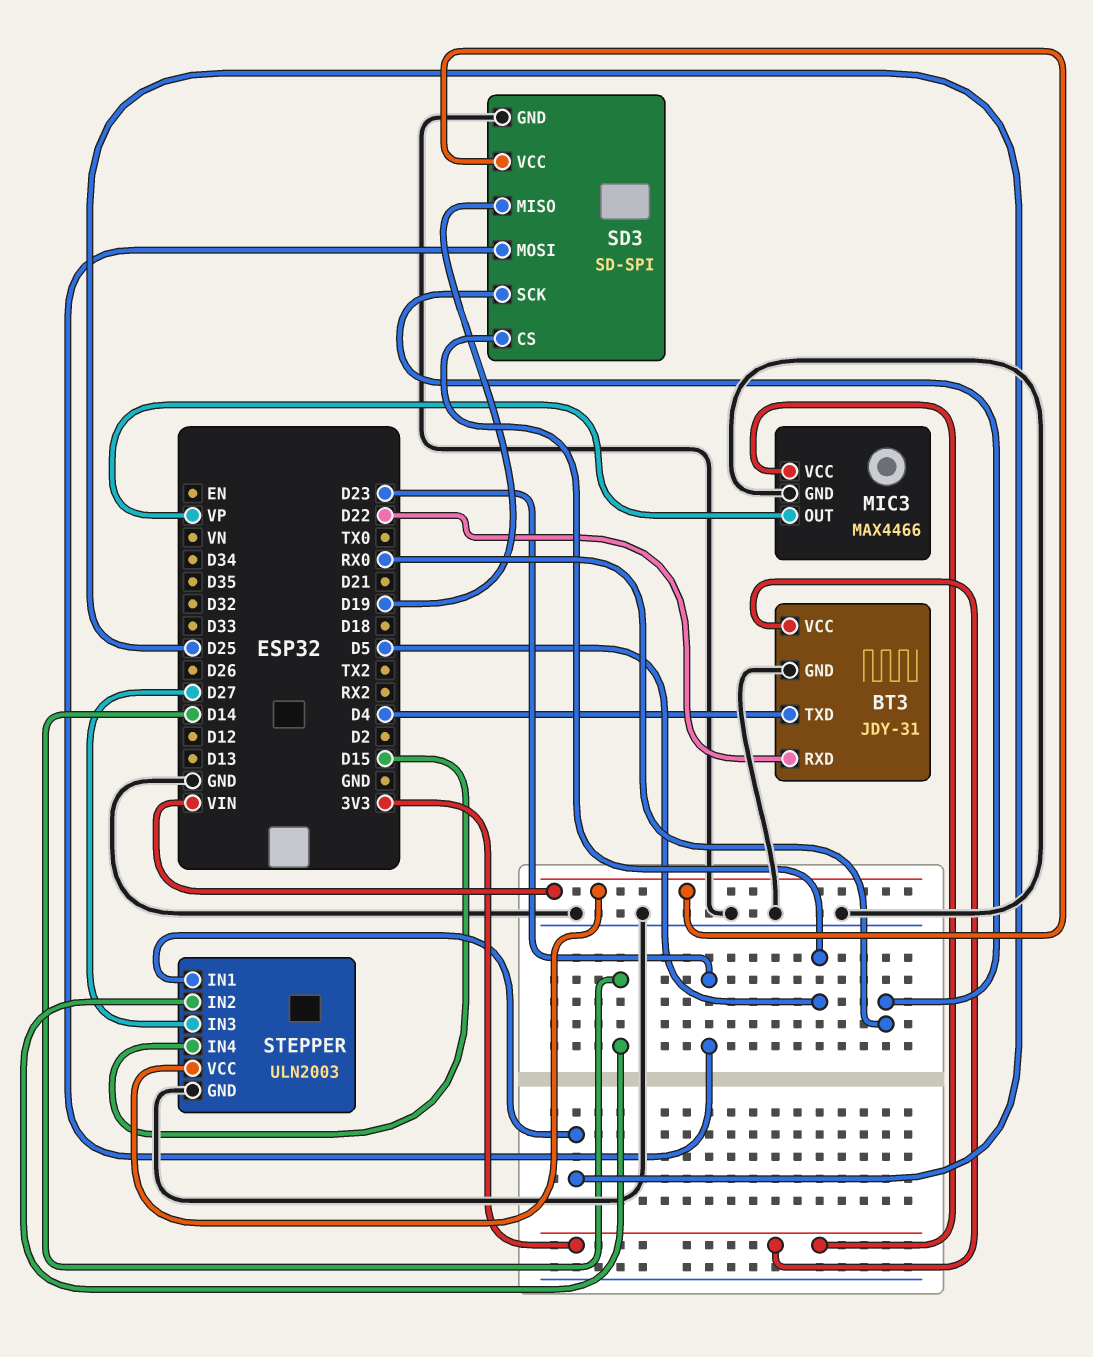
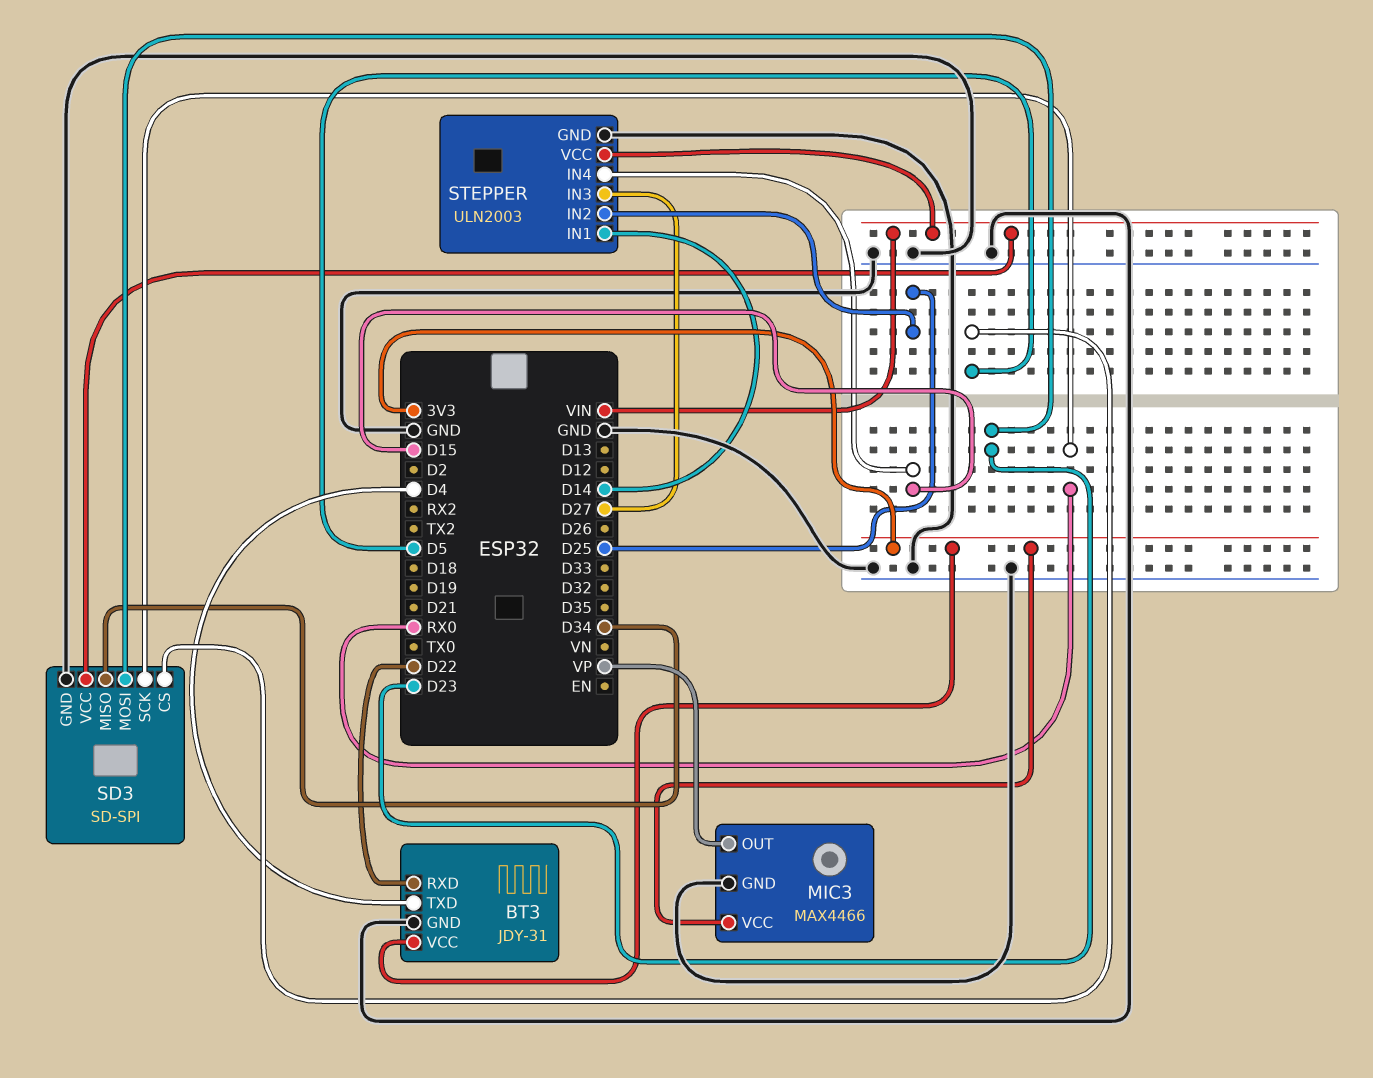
SD3 pin MISO: D19 -> D34
STEPPER pin IN1: D25 -> D14
STEPPER pin IN2: D14 -> D25

